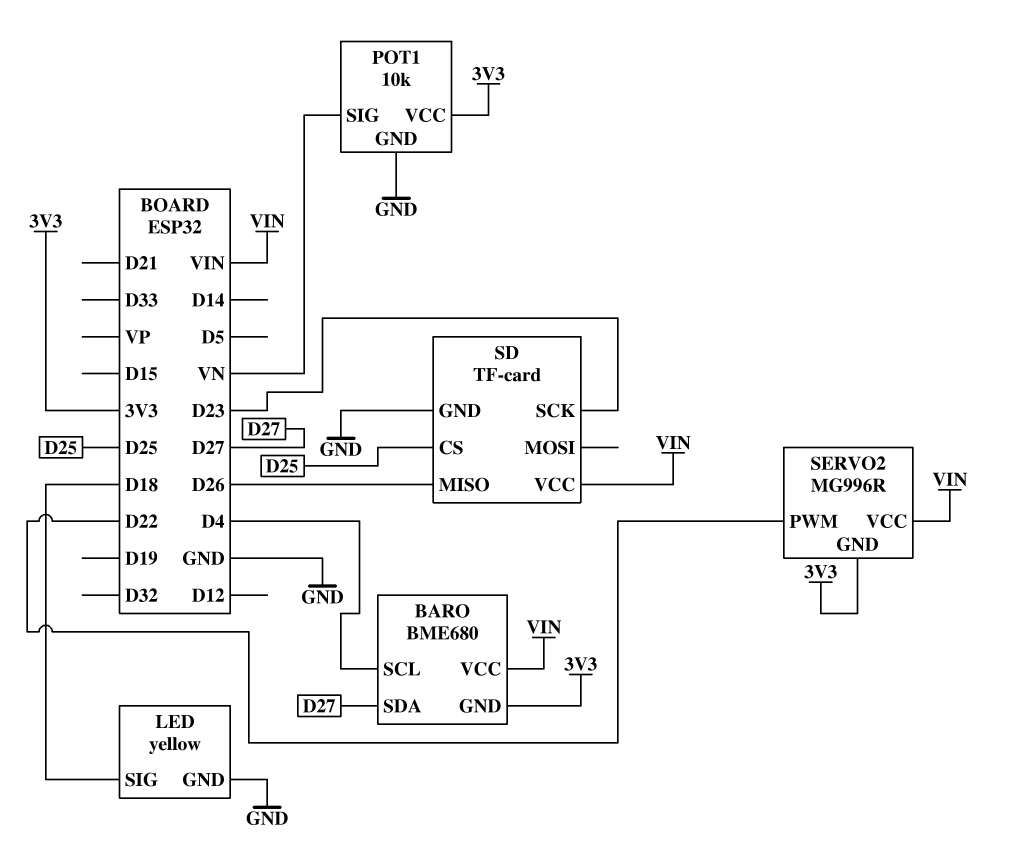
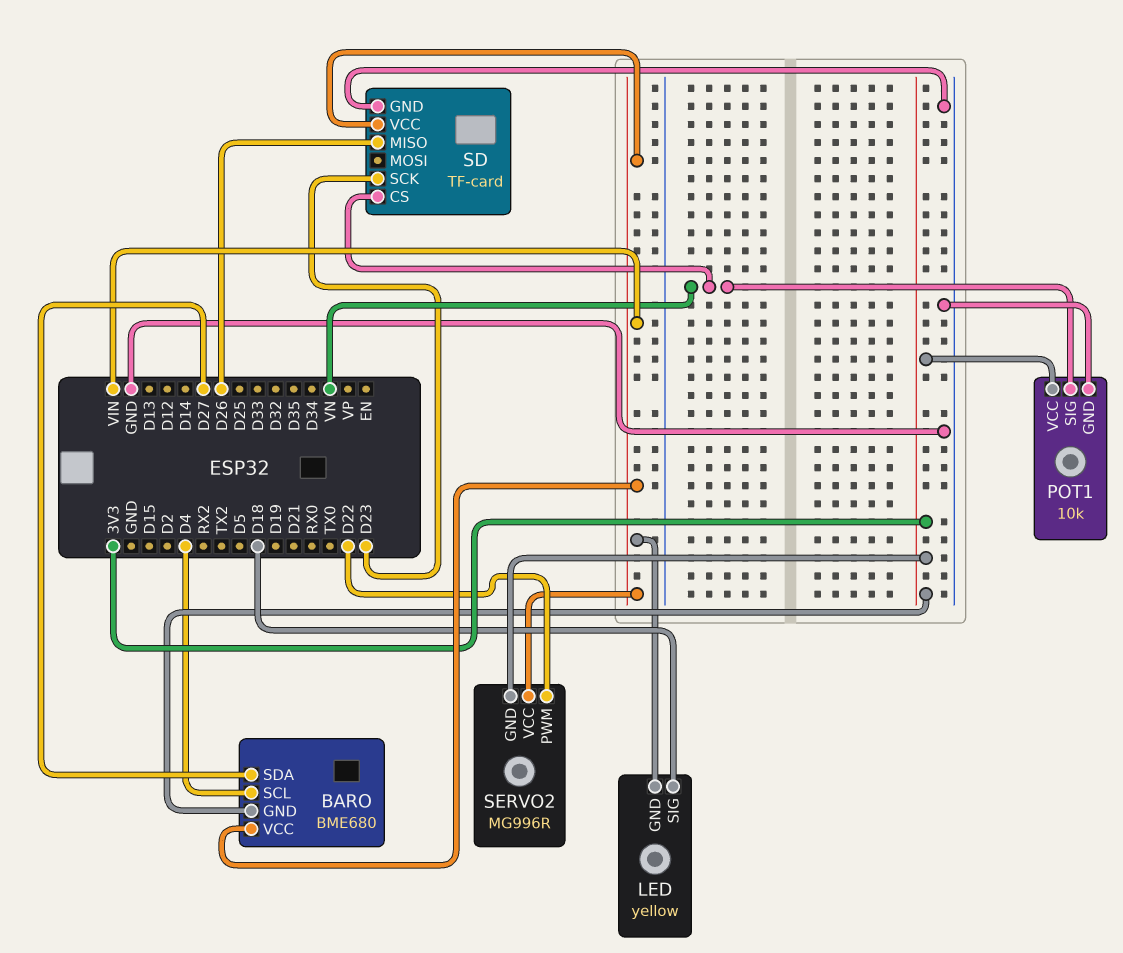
LED pin GND: GND -> VIN
SD pin CS: D25 -> VN

